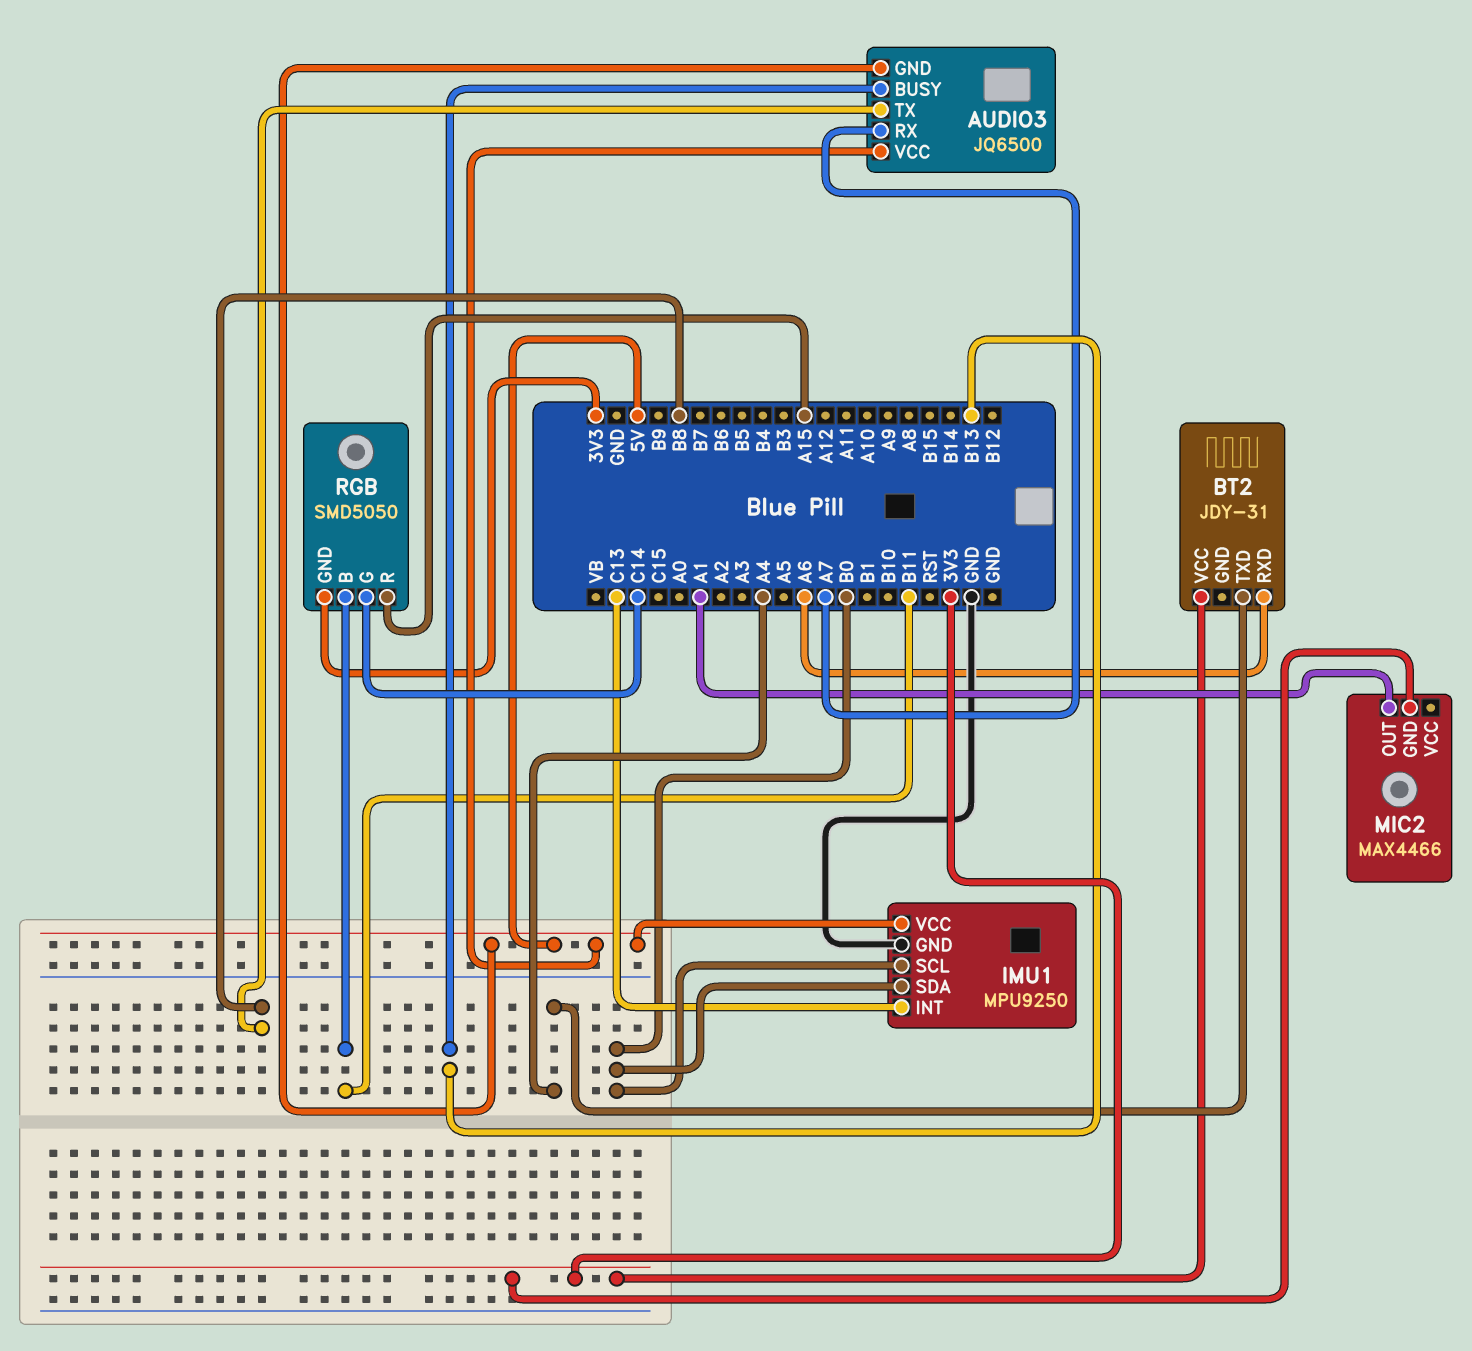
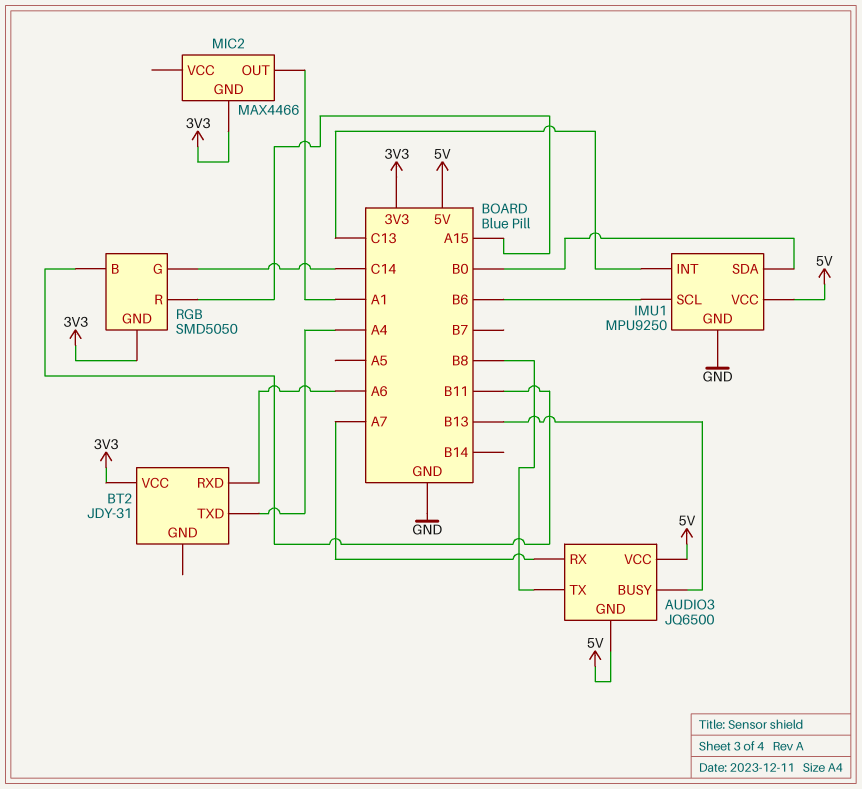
IMU1 pin SCL: B0 -> B6

